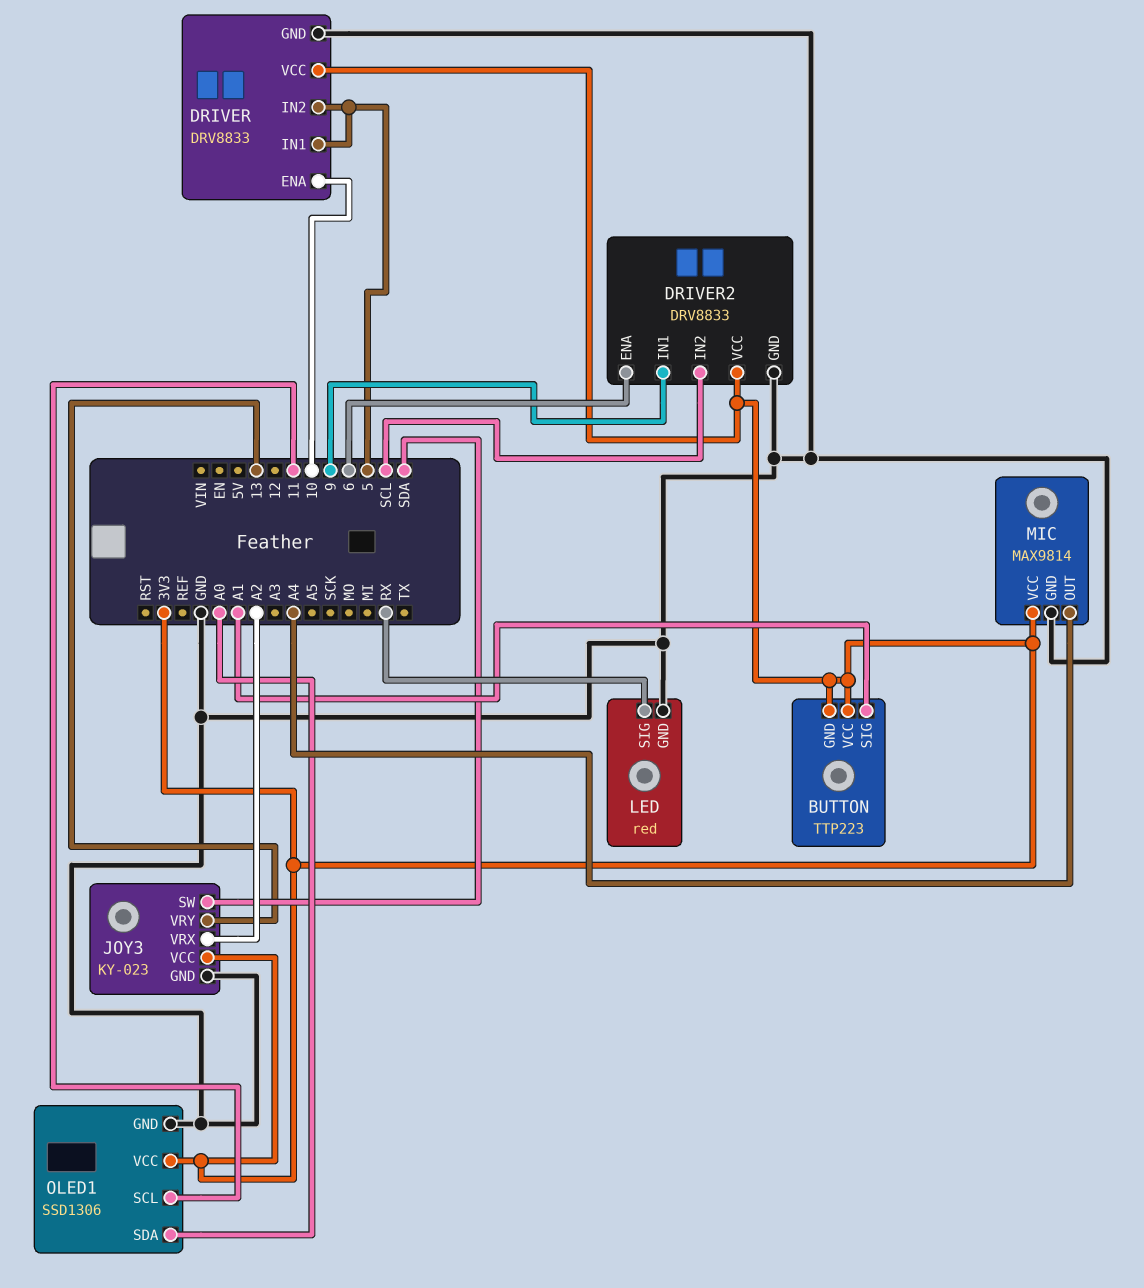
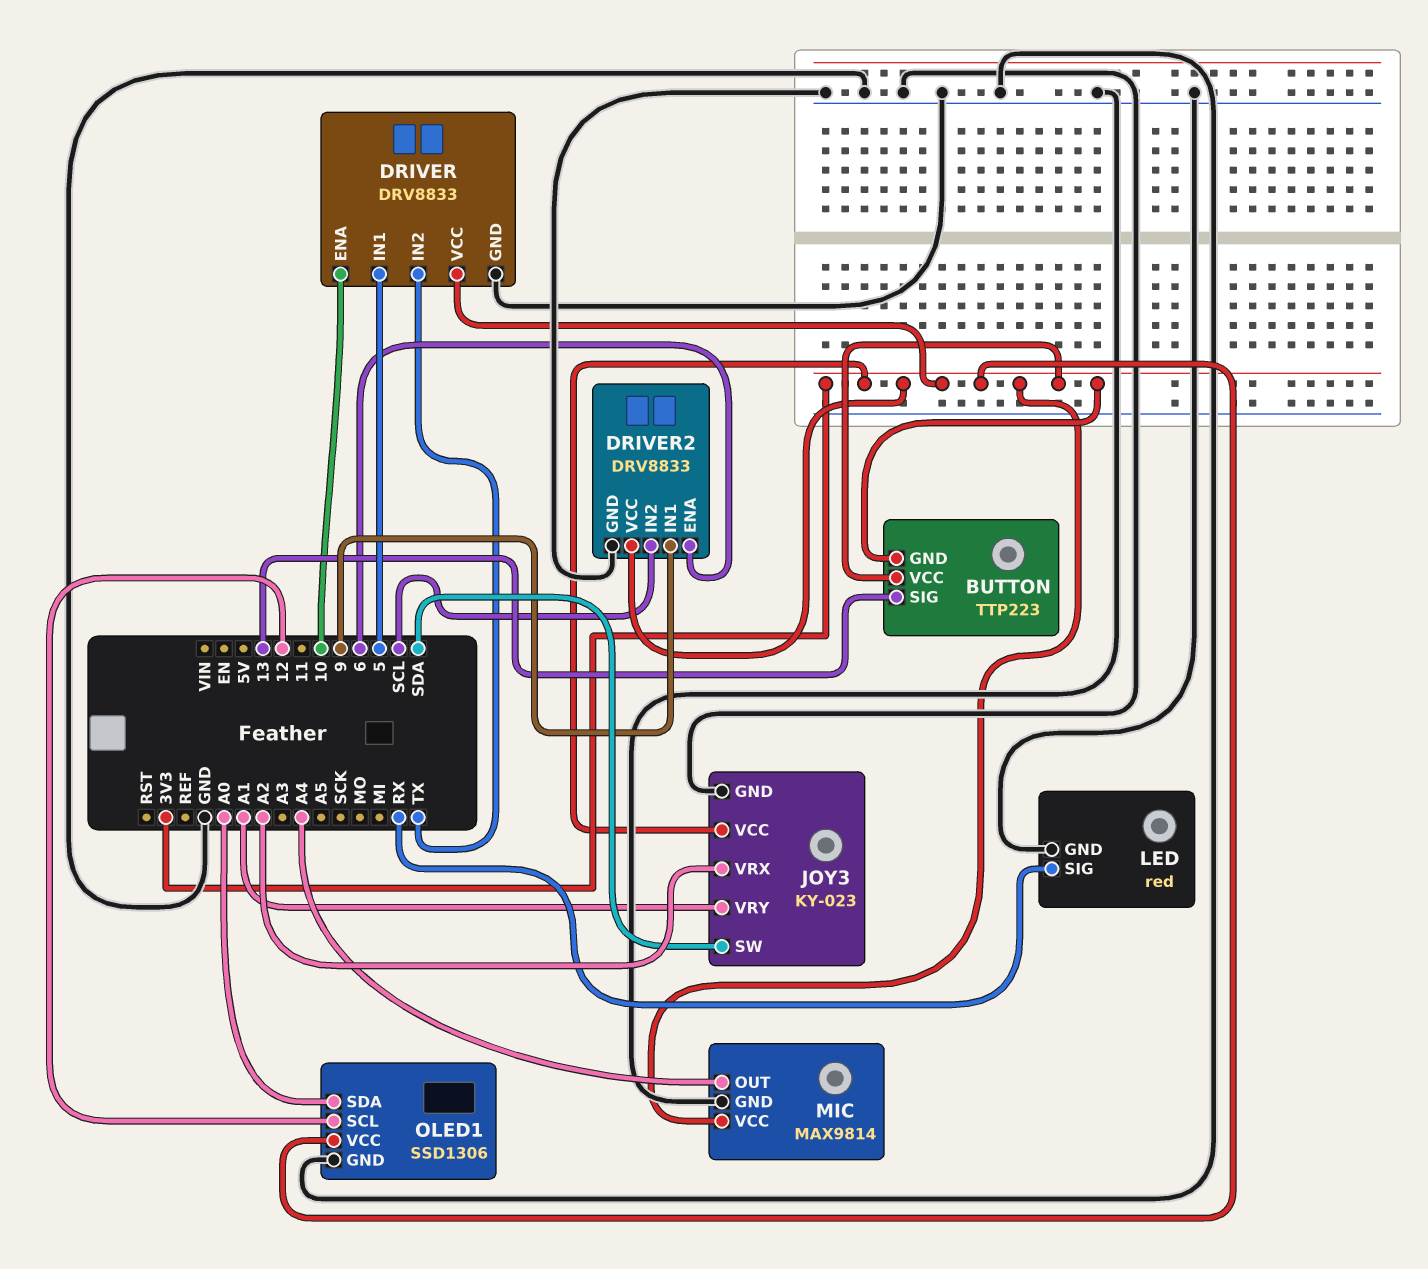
BUTTON pin SIG: A1 -> 13
DRIVER pin IN2: 5 -> TX
JOY3 pin VRY: 13 -> A1
OLED1 pin SCL: 11 -> 12

